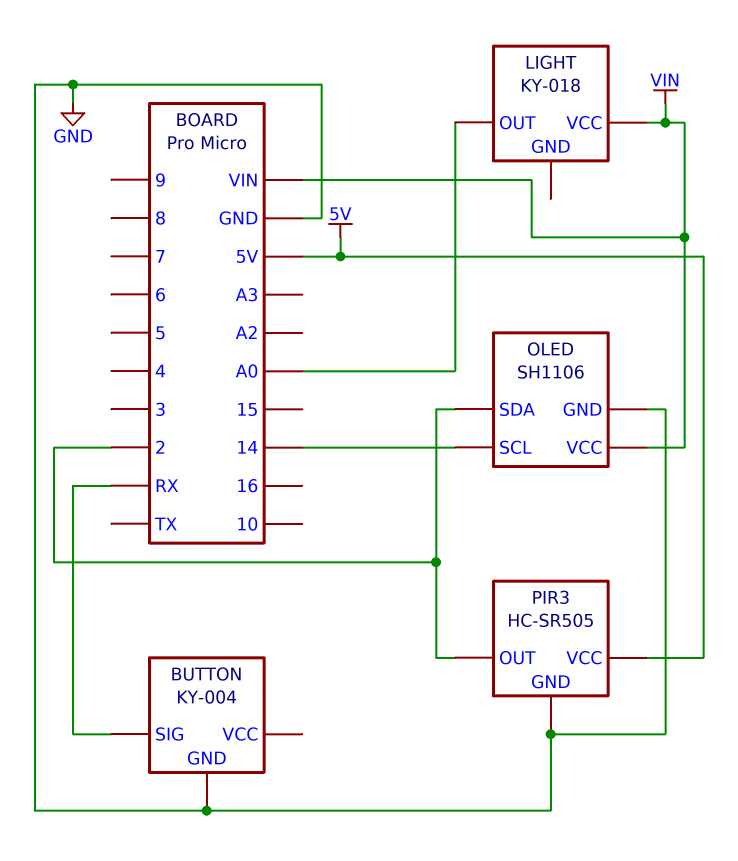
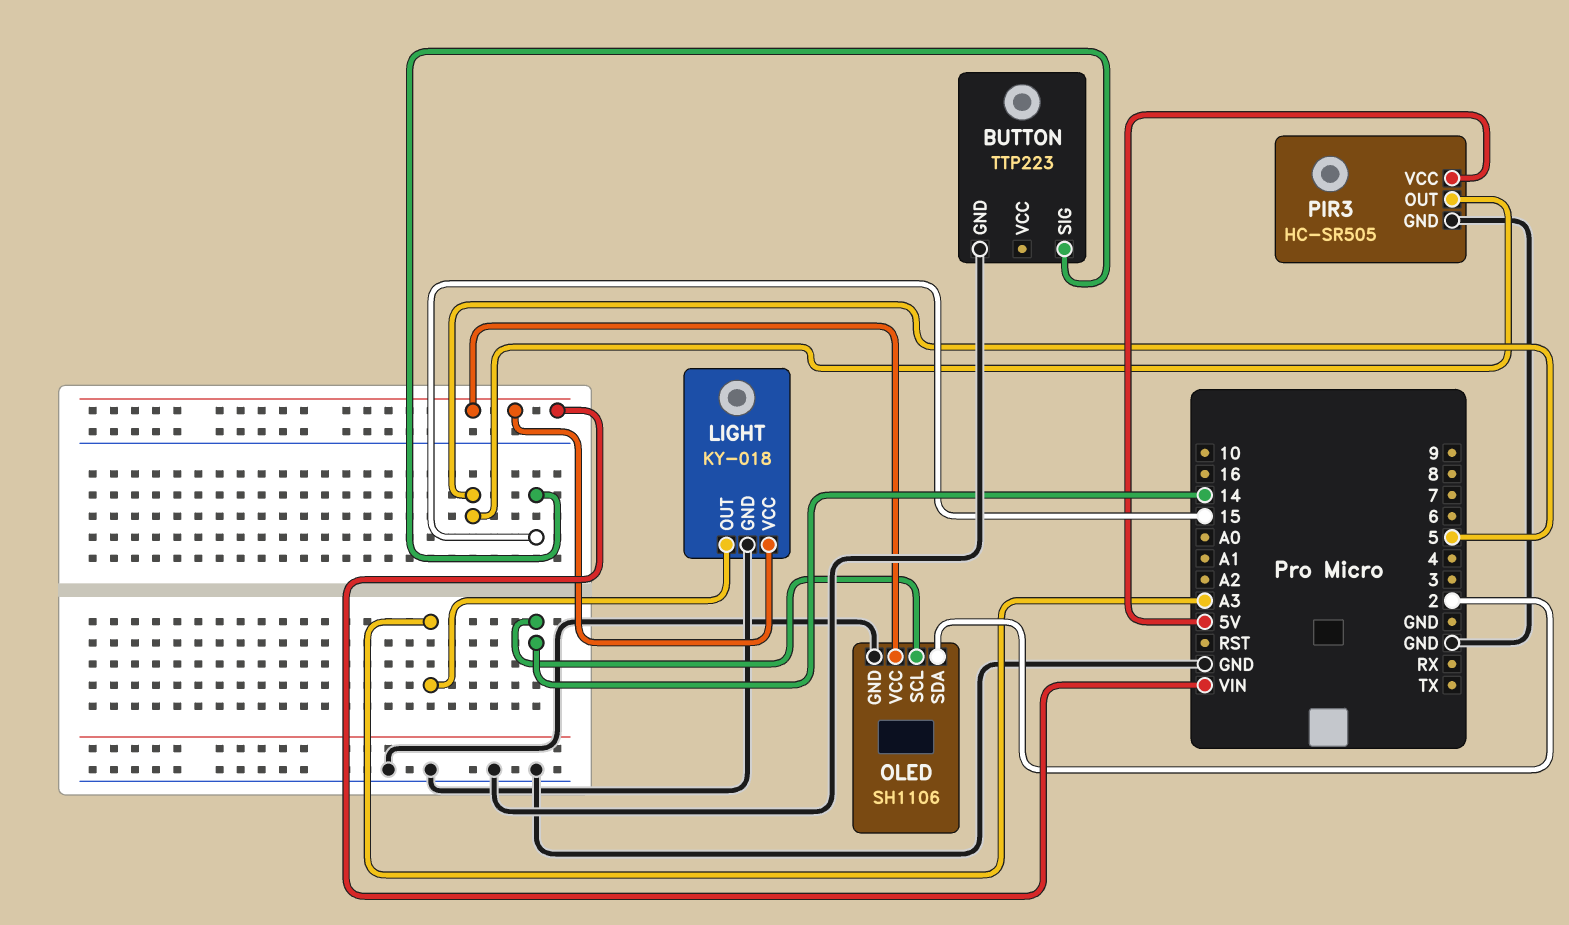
BUTTON: KY-004 -> TTP223
BUTTON pin SIG: RX -> 15
LIGHT pin GND: none -> GND
LIGHT pin OUT: A0 -> A3
PIR3 pin OUT: 2 -> 5

